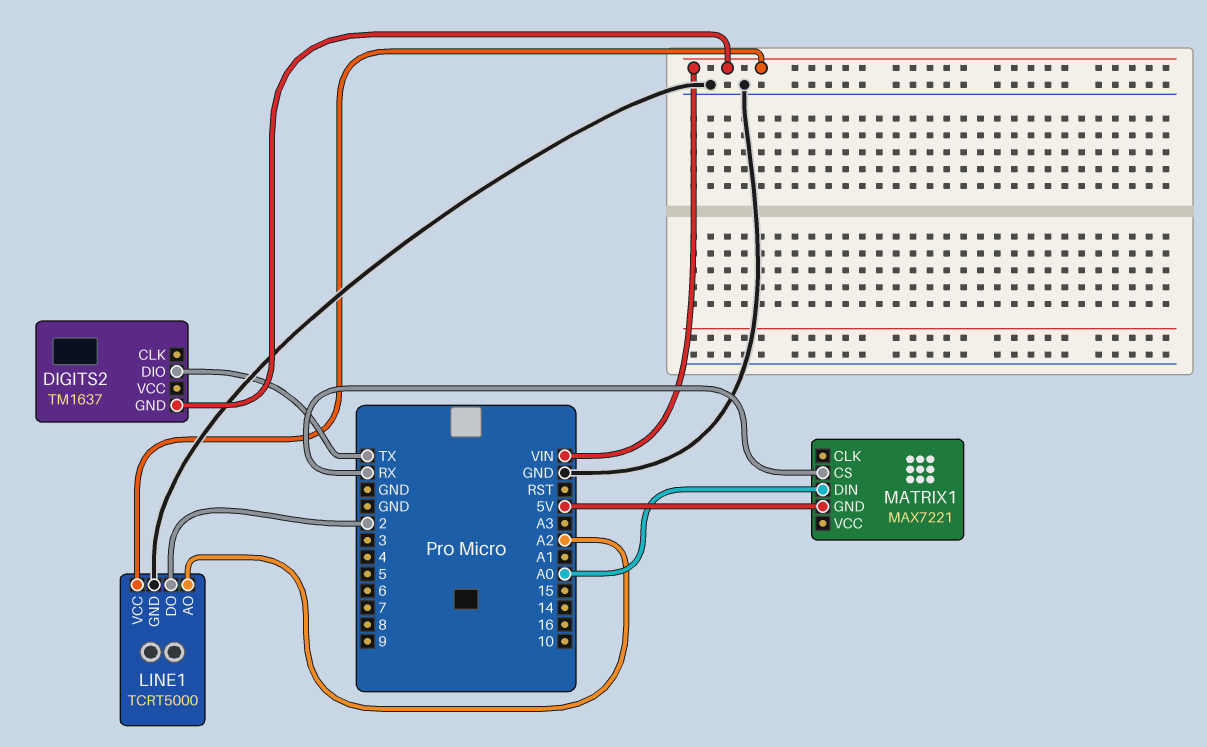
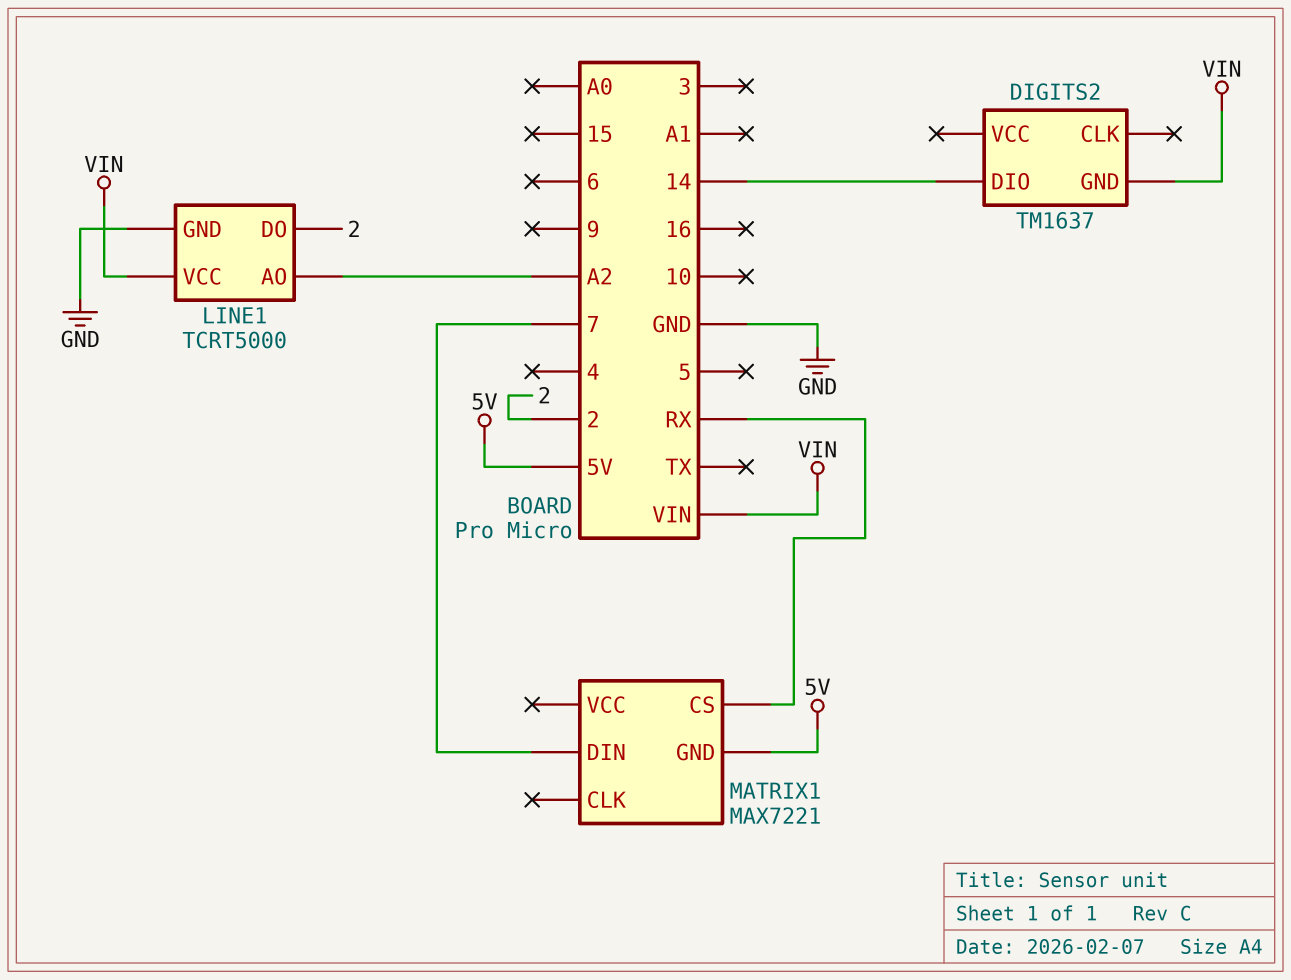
DIGITS2 pin DIO: TX -> 14
MATRIX1 pin DIN: A0 -> 7

